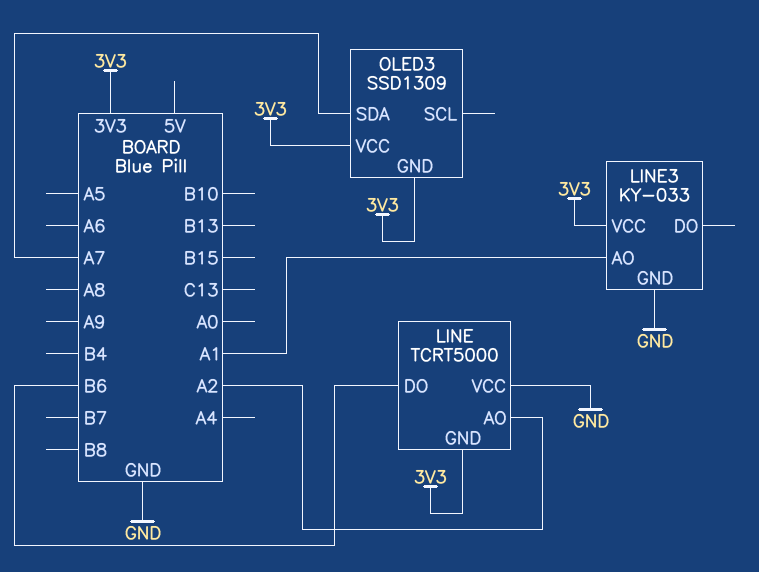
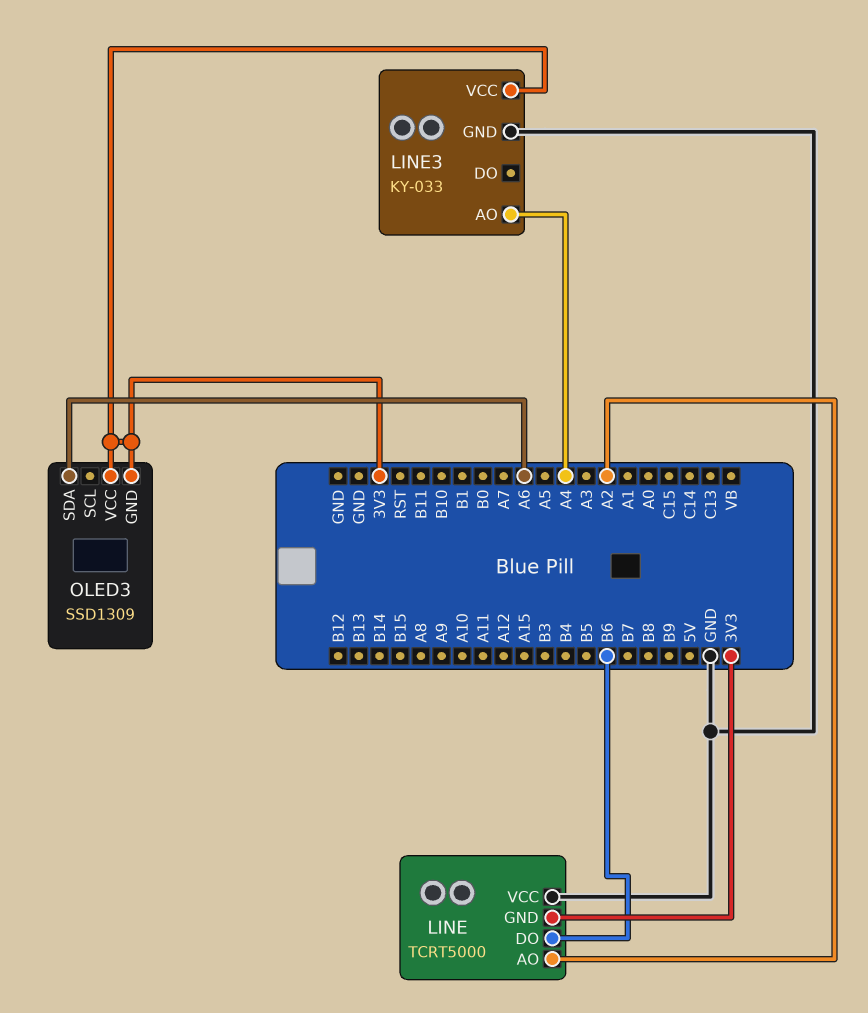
LINE3 pin AO: A1 -> A4
OLED3 pin SDA: A7 -> A6

